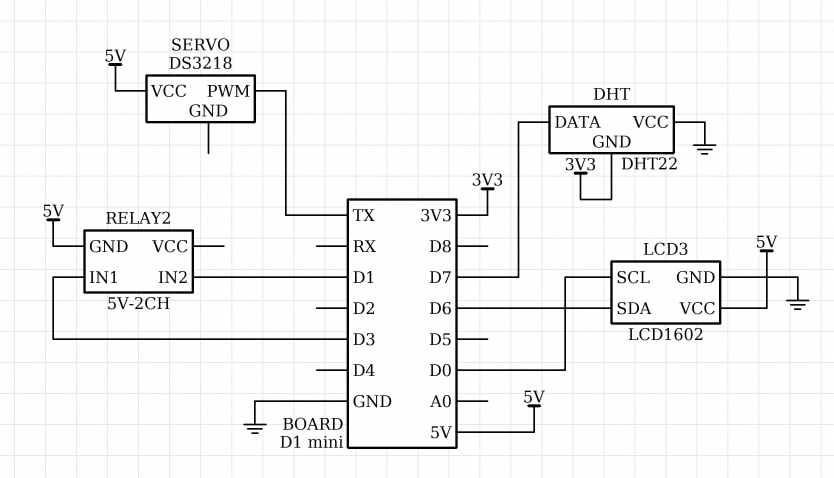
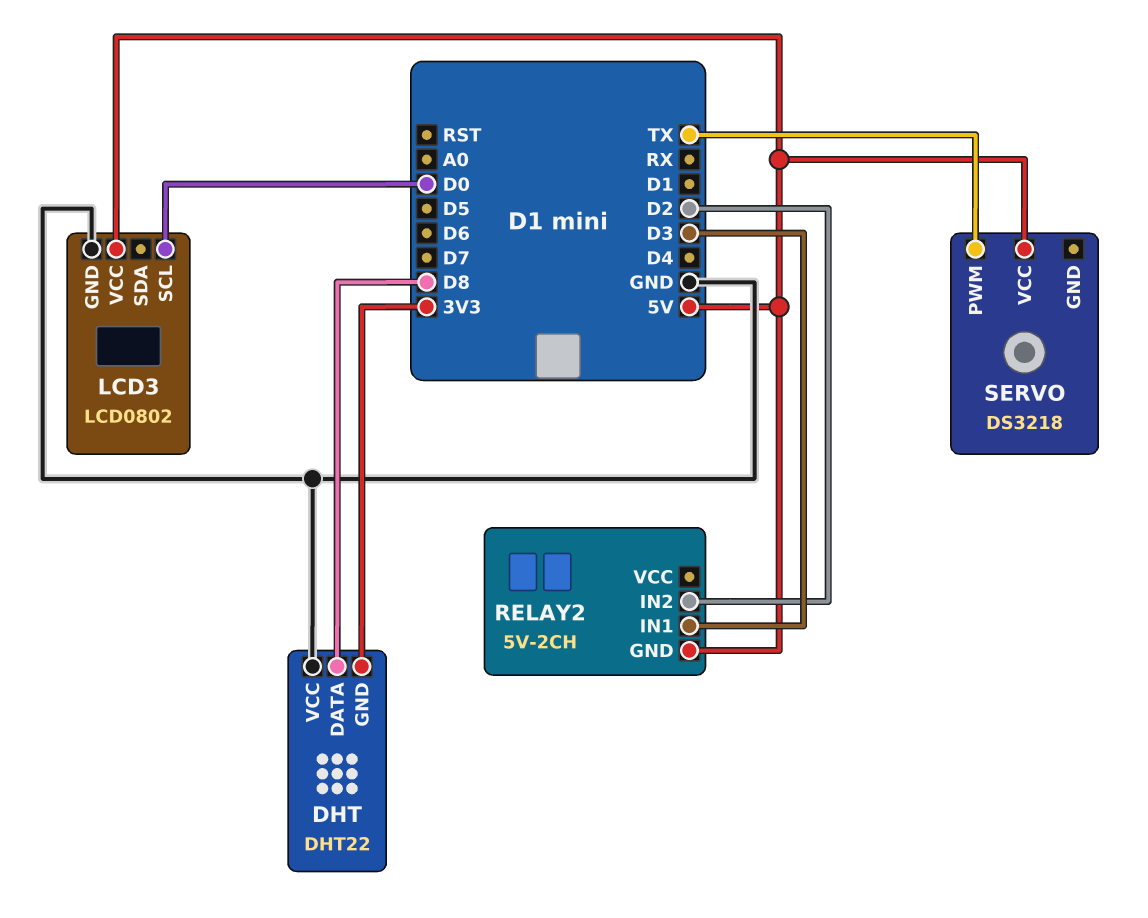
DHT pin DATA: D7 -> D8
LCD3: LCD1602 -> LCD0802
LCD3 pin SDA: D6 -> none
RELAY2 pin IN2: D1 -> D2

